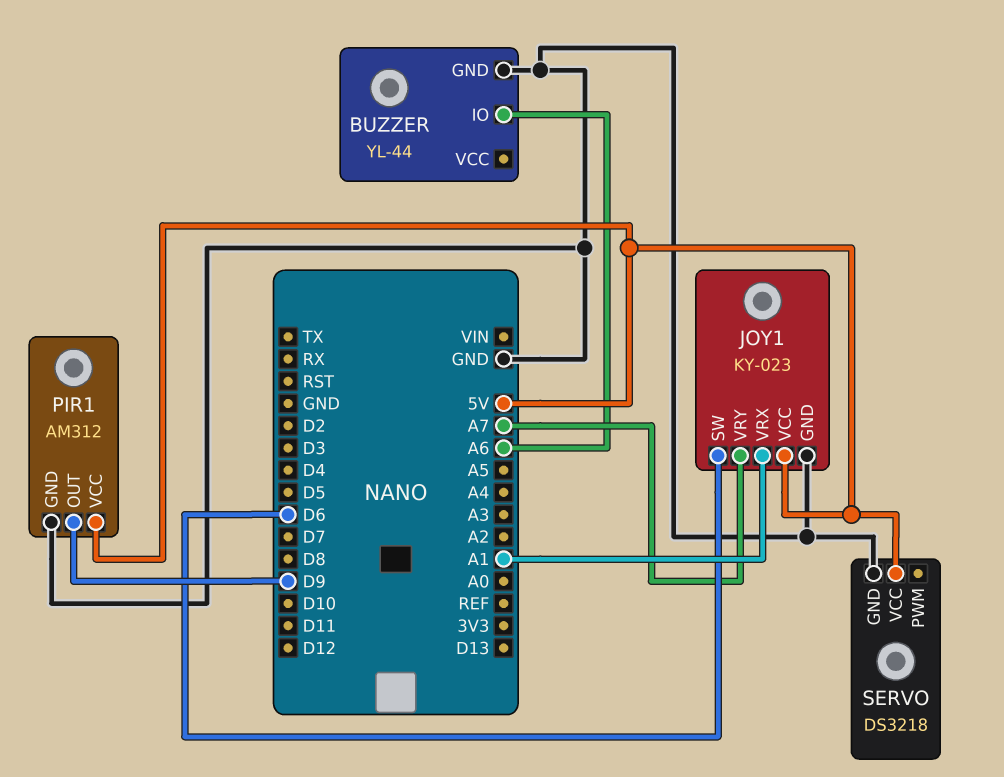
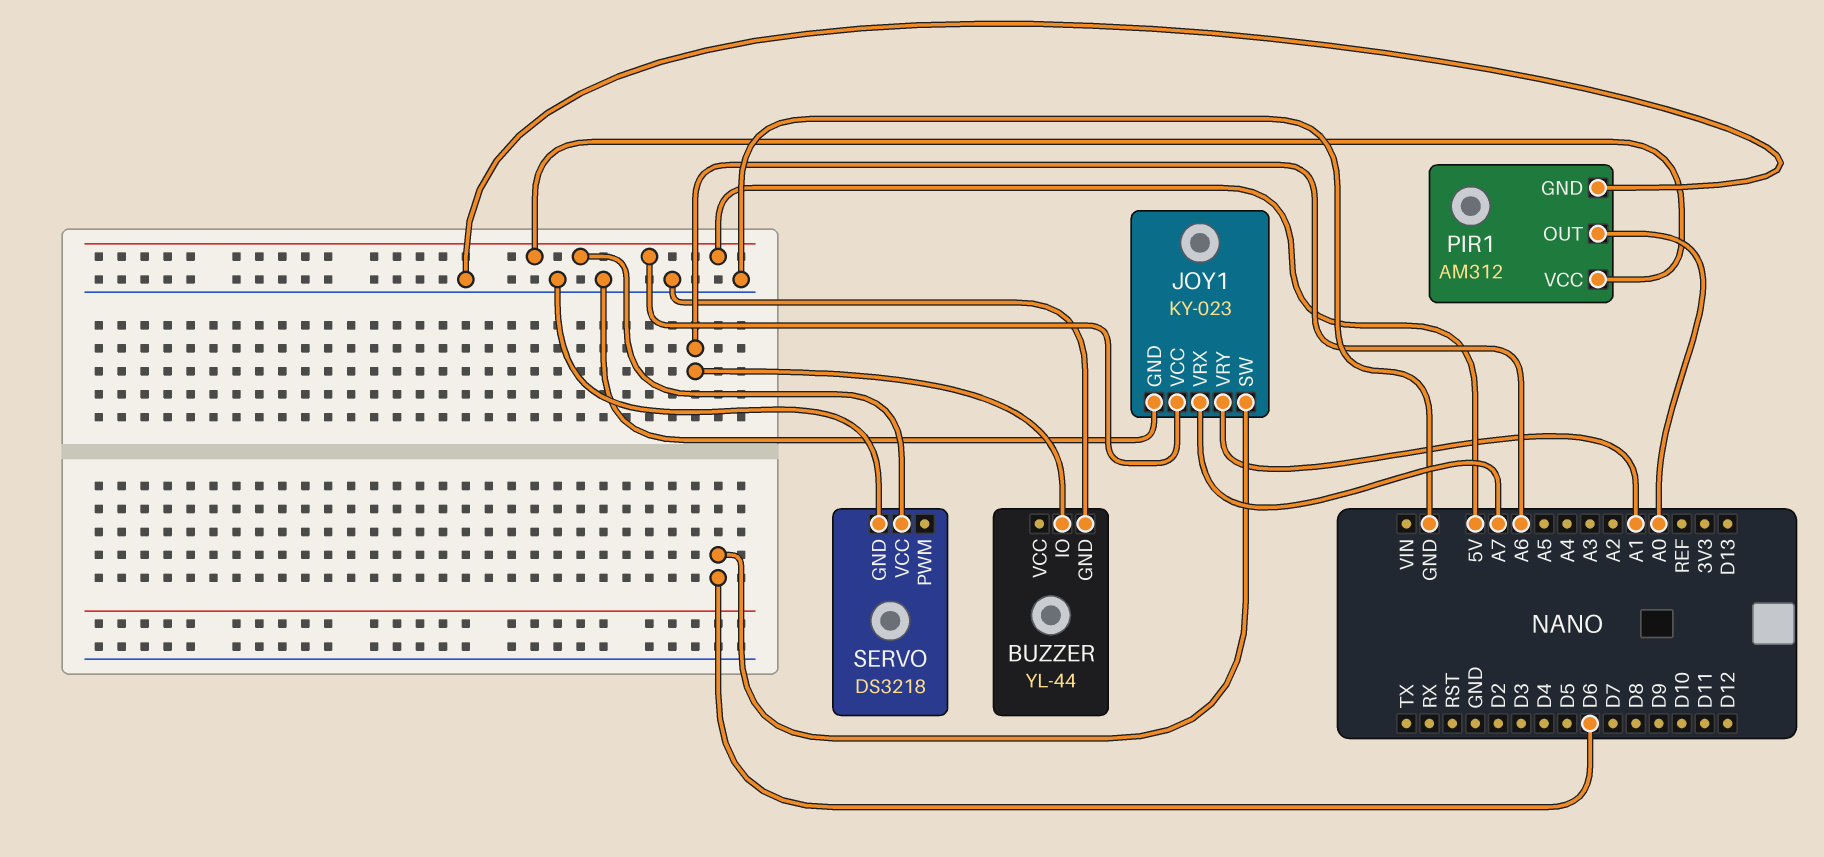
JOY1 pin VRX: A1 -> A7
JOY1 pin VRY: A7 -> A1
PIR1 pin OUT: D9 -> A0

